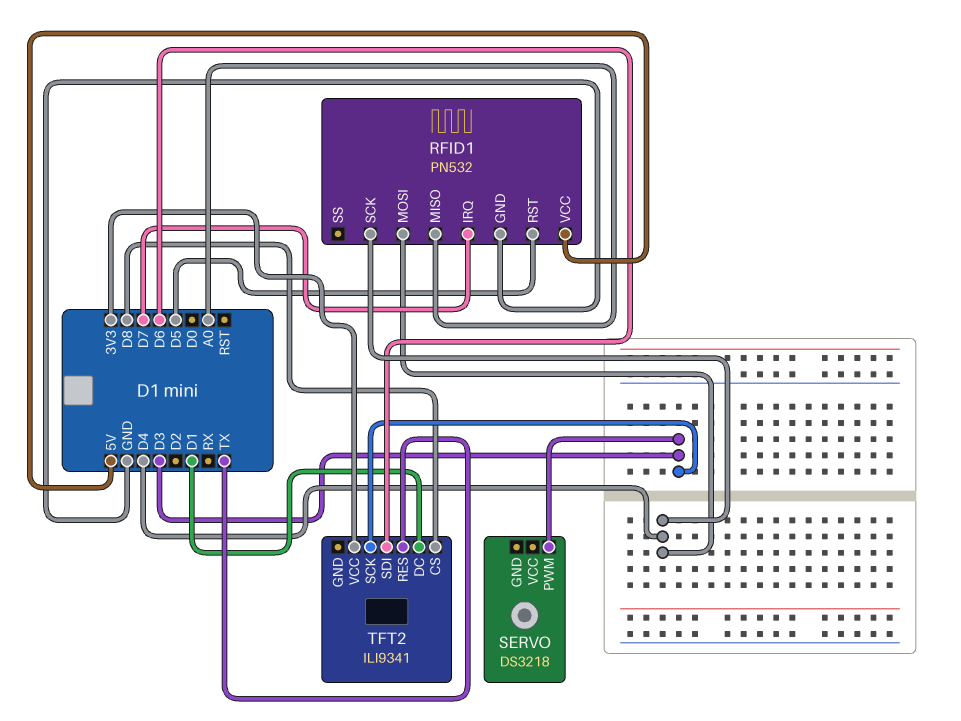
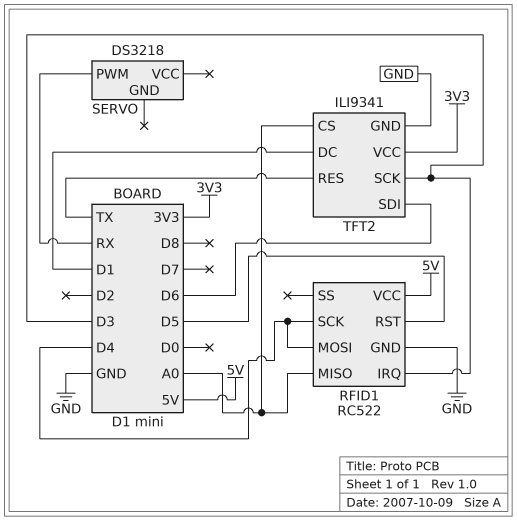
RFID1: PN532 -> RC522
RFID1 pin IRQ: D7 -> D3
SERVO pin PWM: D3 -> RX
TFT2 pin CS: D8 -> A0
TFT2 pin GND: none -> GND

